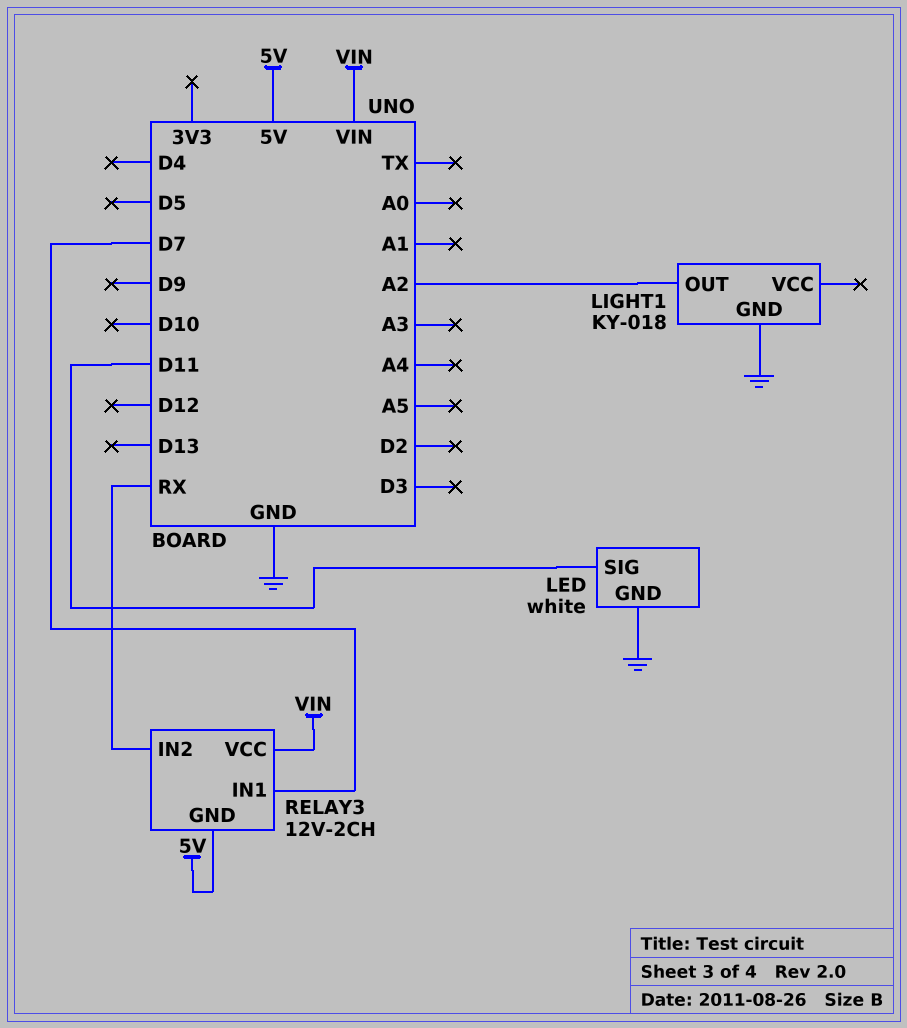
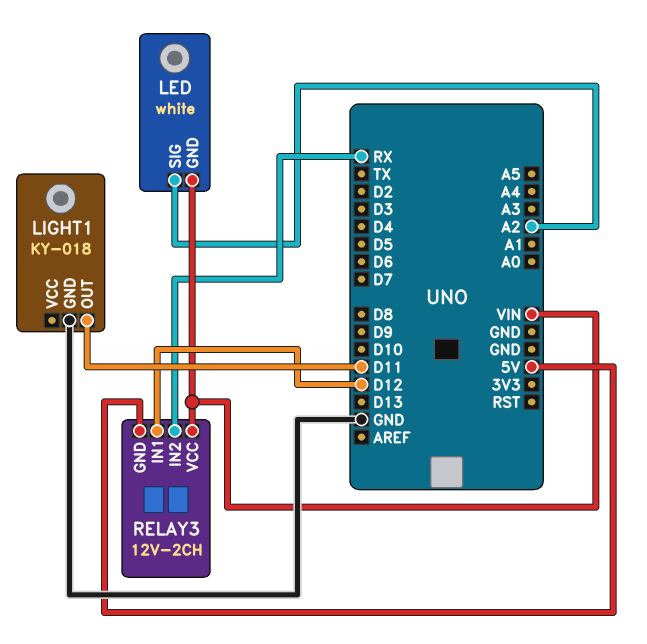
LED pin GND: GND -> VIN
LED pin SIG: D11 -> A2
LIGHT1 pin OUT: A2 -> D11
RELAY3 pin IN1: D7 -> D12

